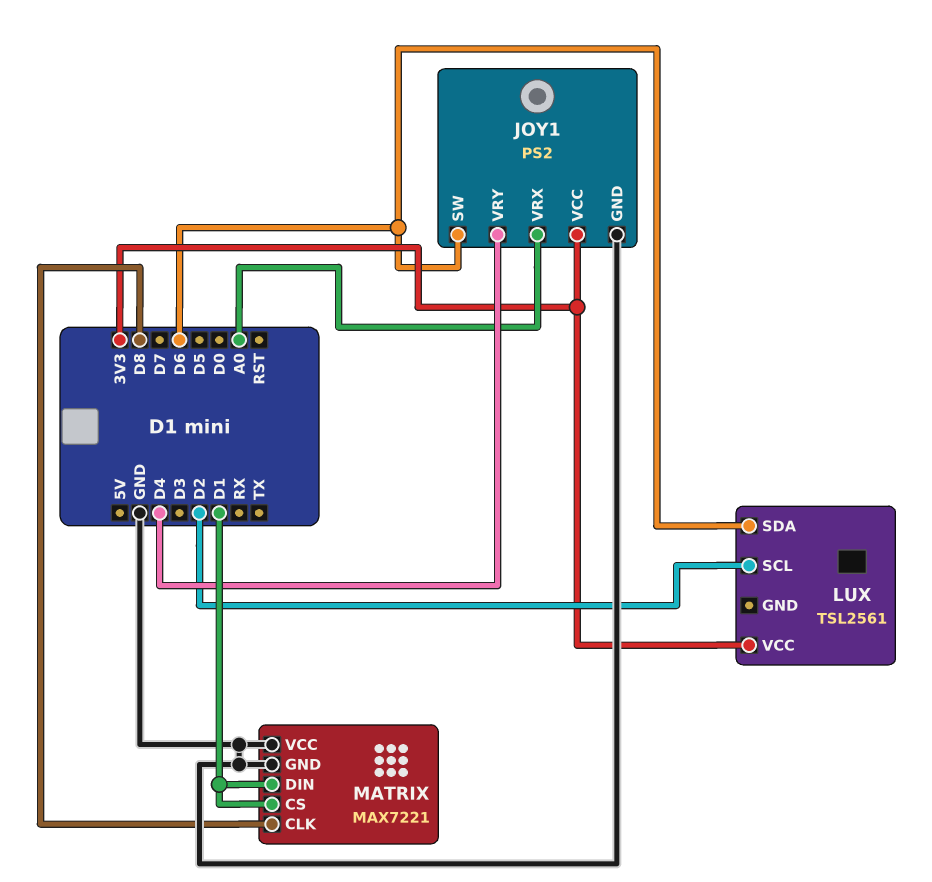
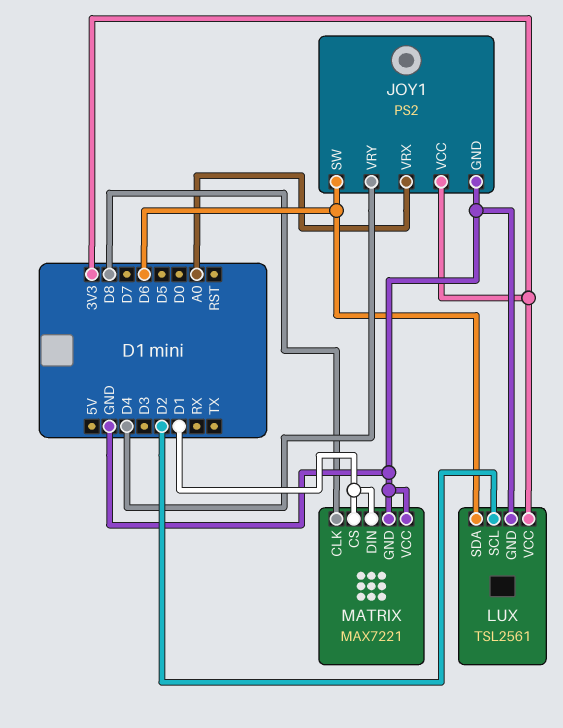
LUX pin GND: none -> GND

